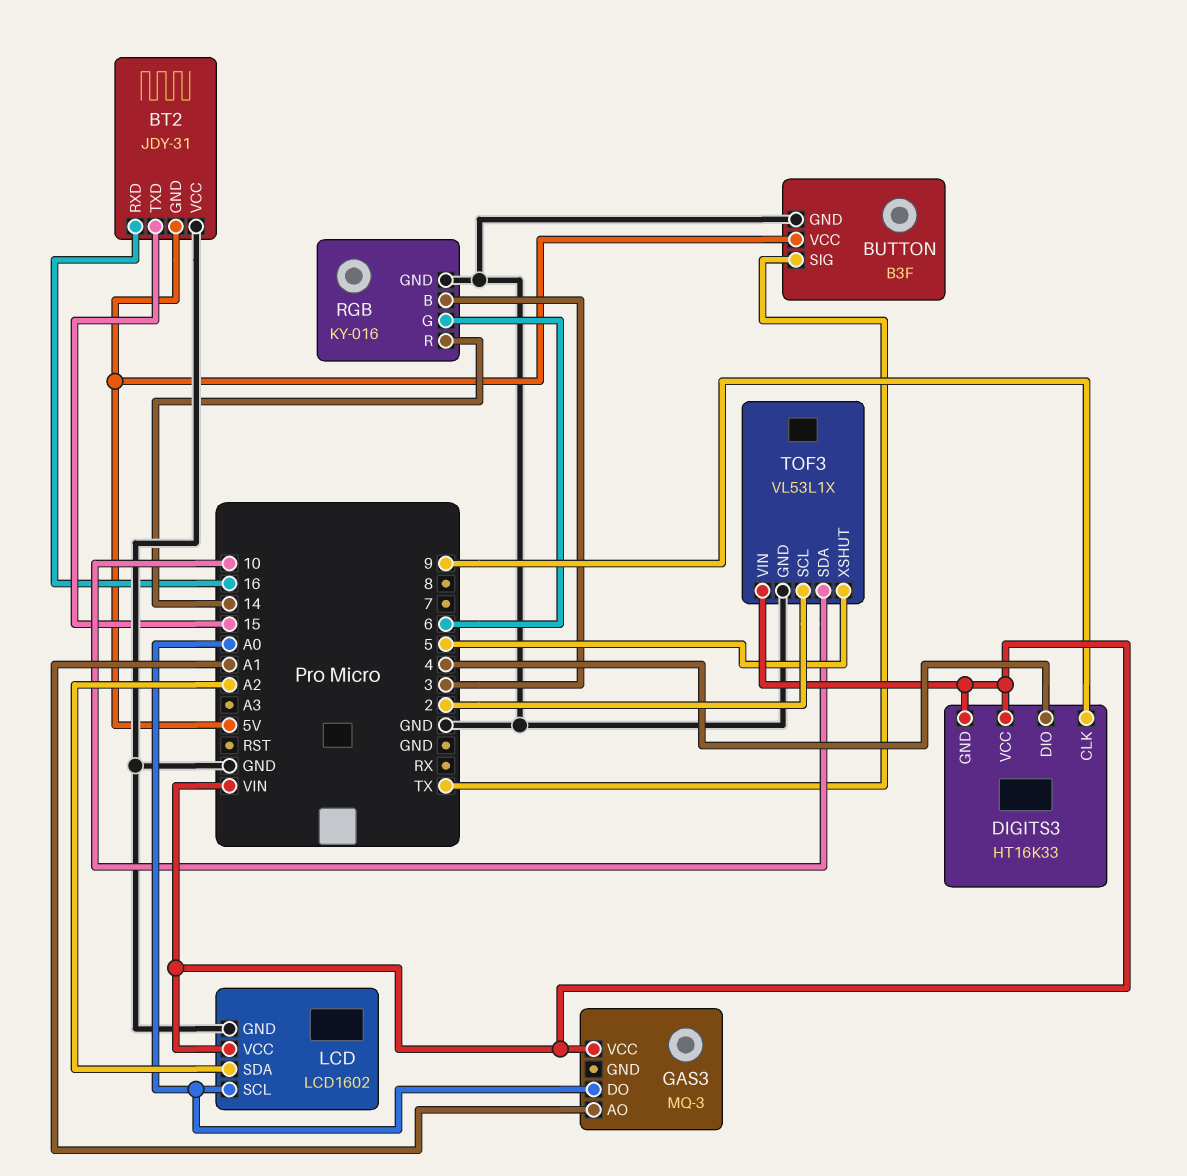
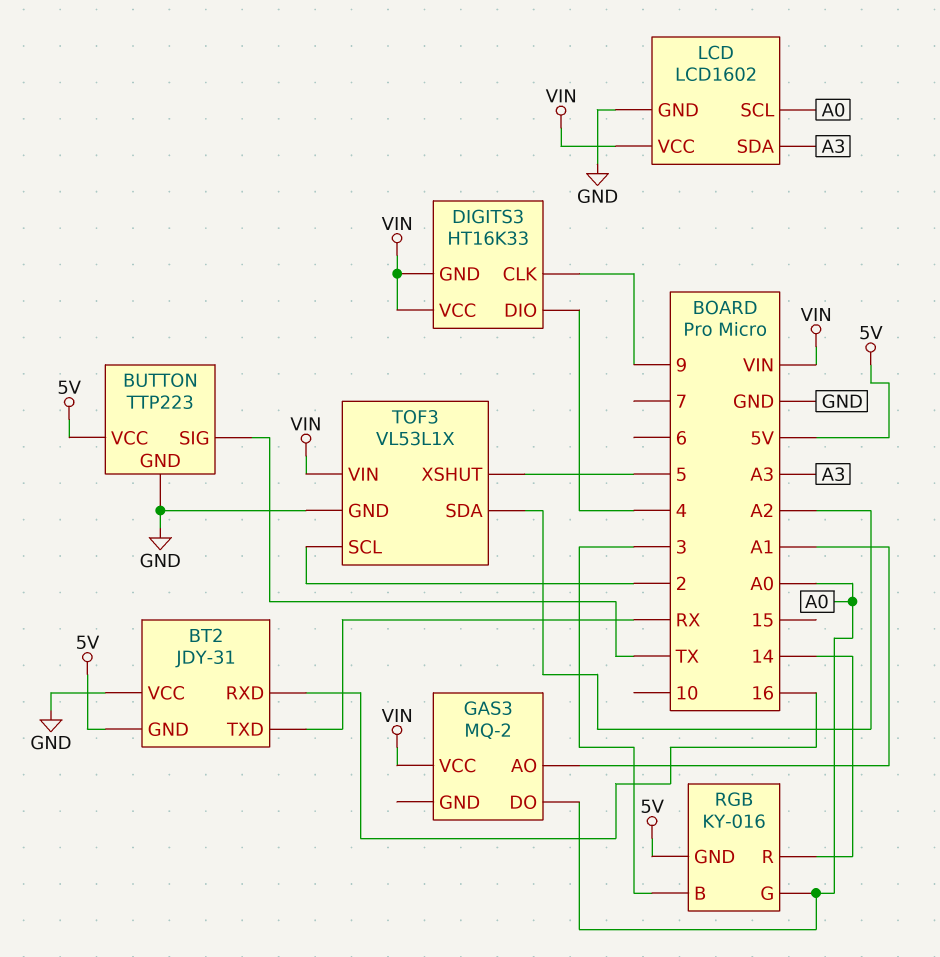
BT2 pin TXD: 15 -> RX
BUTTON: B3F -> TTP223
GAS3: MQ-3 -> MQ-2
LCD pin SDA: A2 -> A3
RGB pin G: 6 -> A0
RGB pin GND: GND -> 5V
TOF3 pin SDA: 10 -> A2

